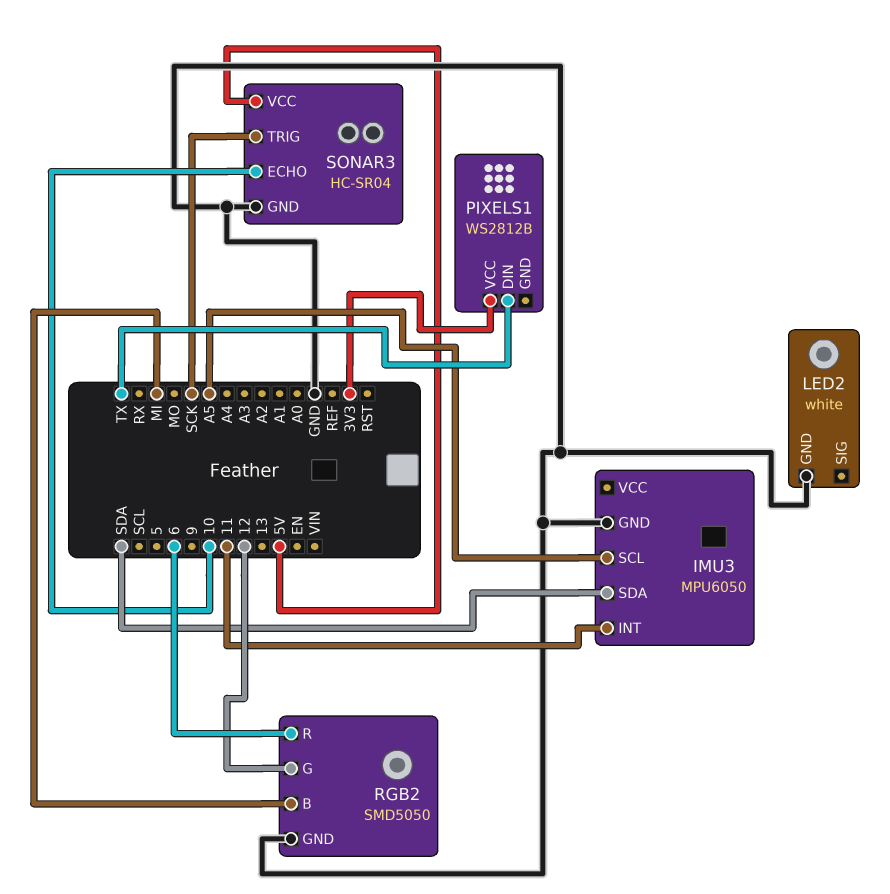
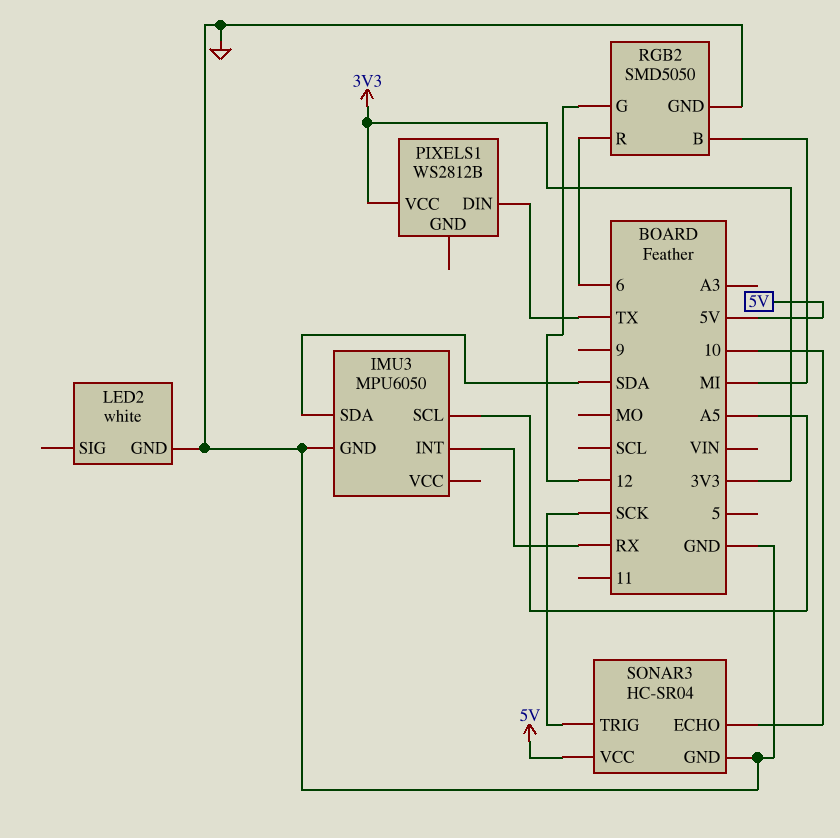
IMU3 pin INT: 11 -> RX

